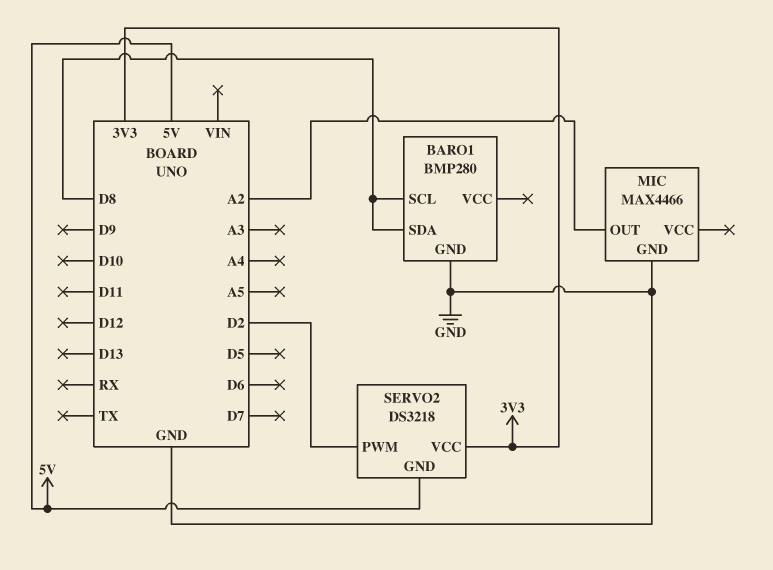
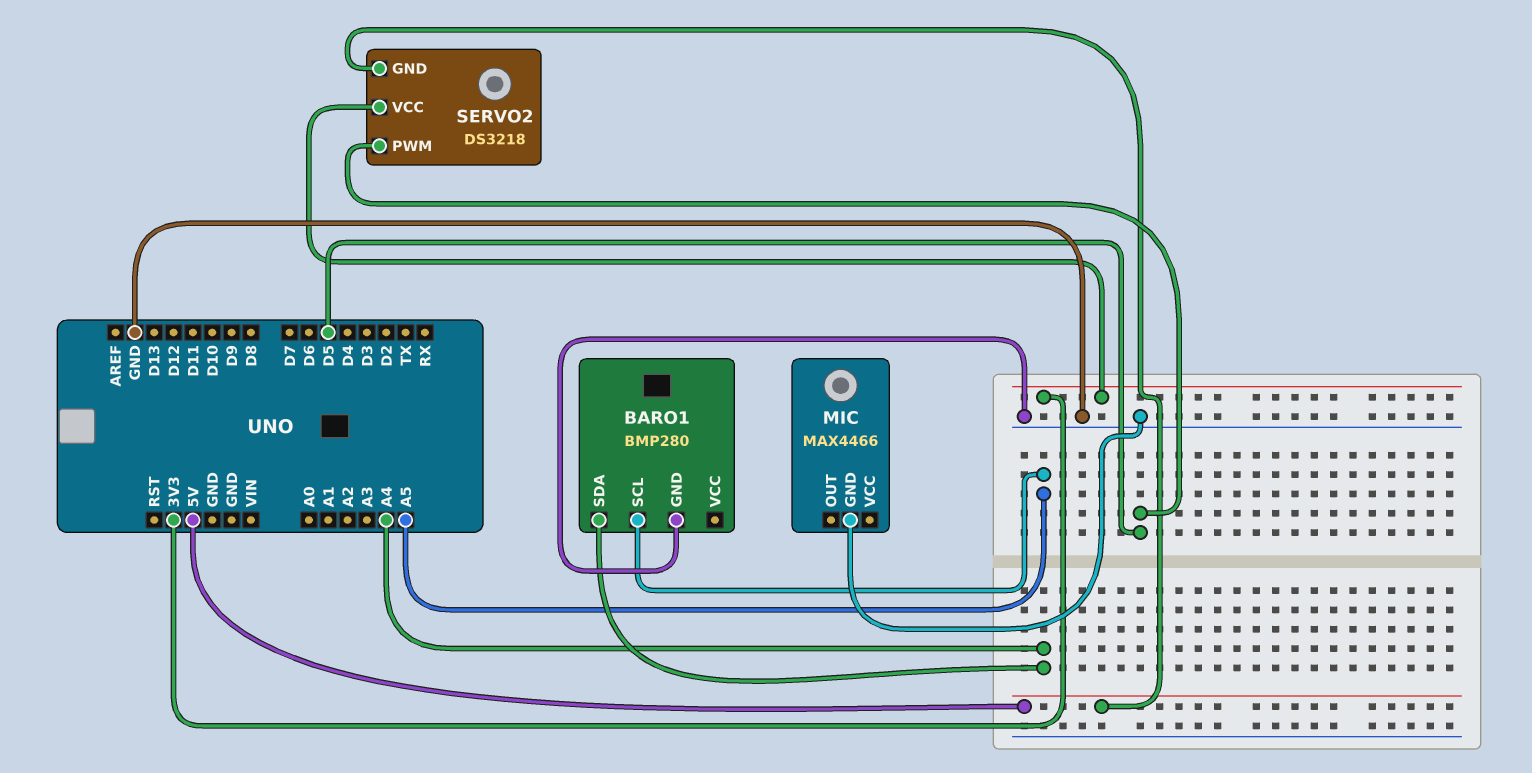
BARO1 pin SCL: D8 -> A5
BARO1 pin SDA: D8 -> A4
MIC pin OUT: A2 -> none
SERVO2 pin PWM: D2 -> D5

